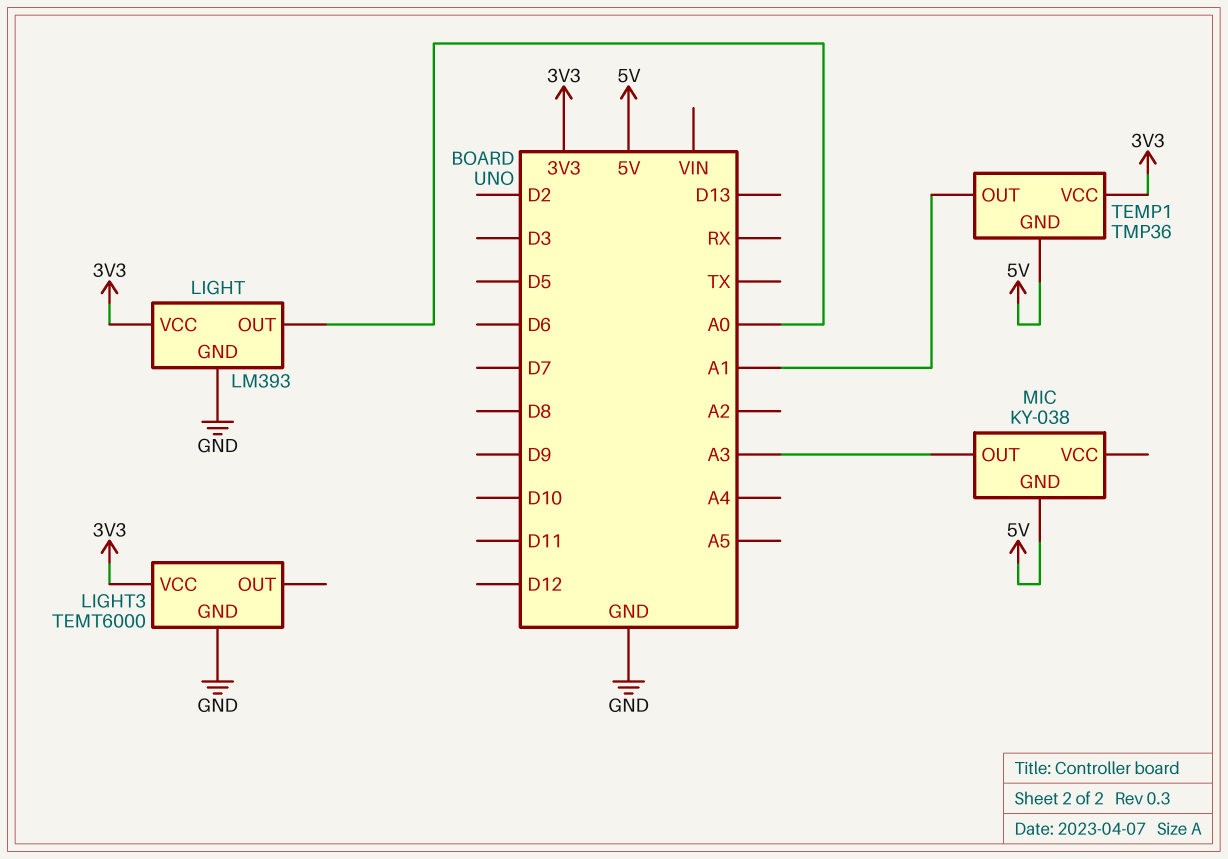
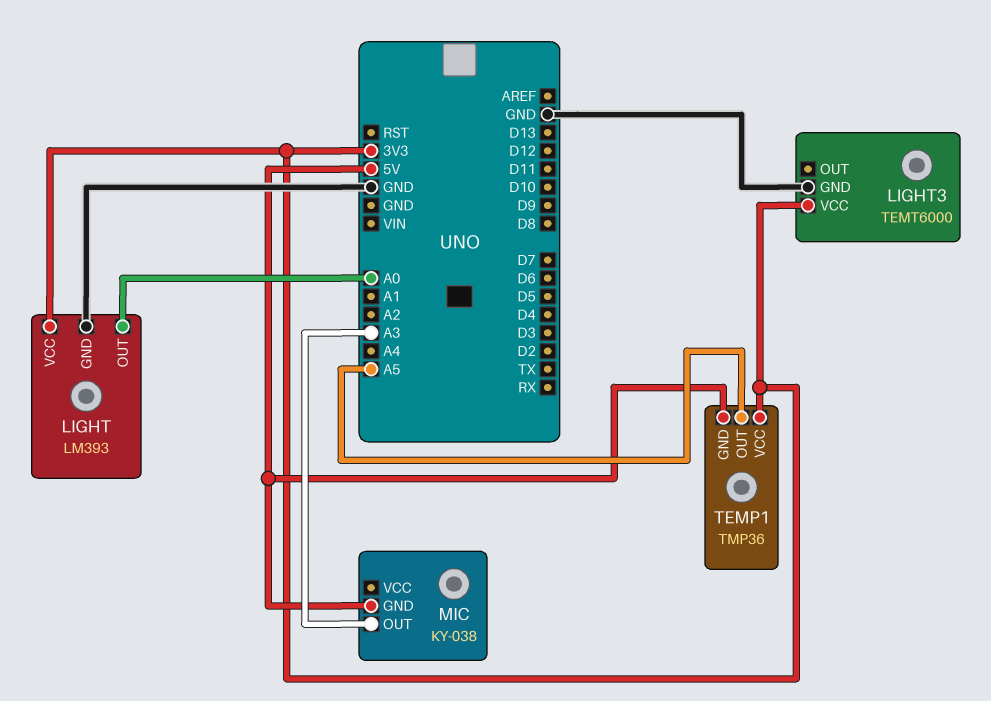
TEMP1 pin OUT: A1 -> A5

